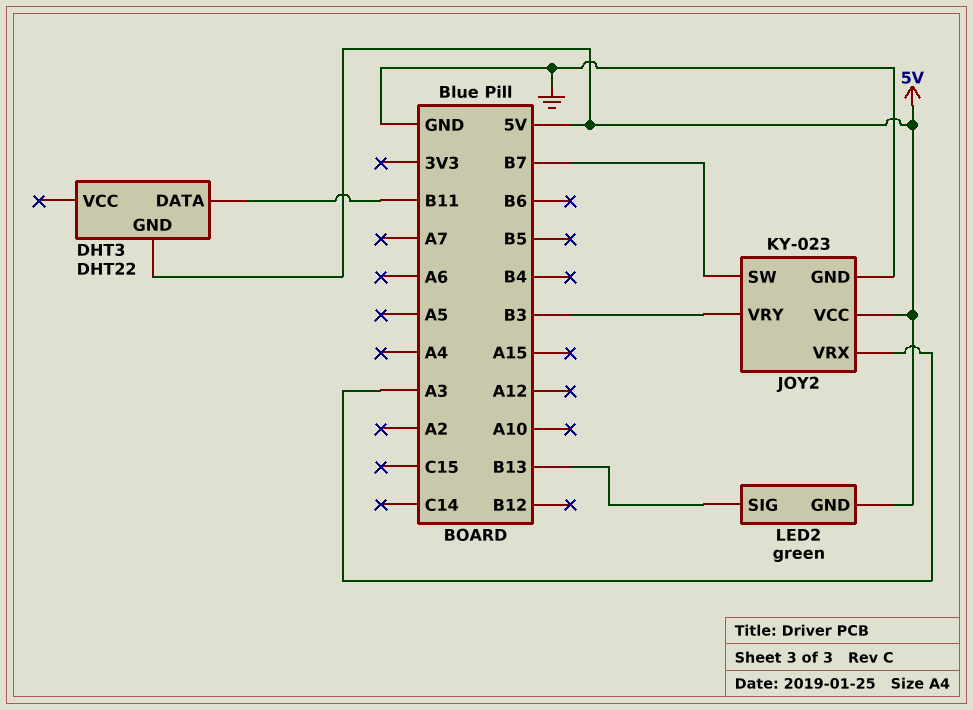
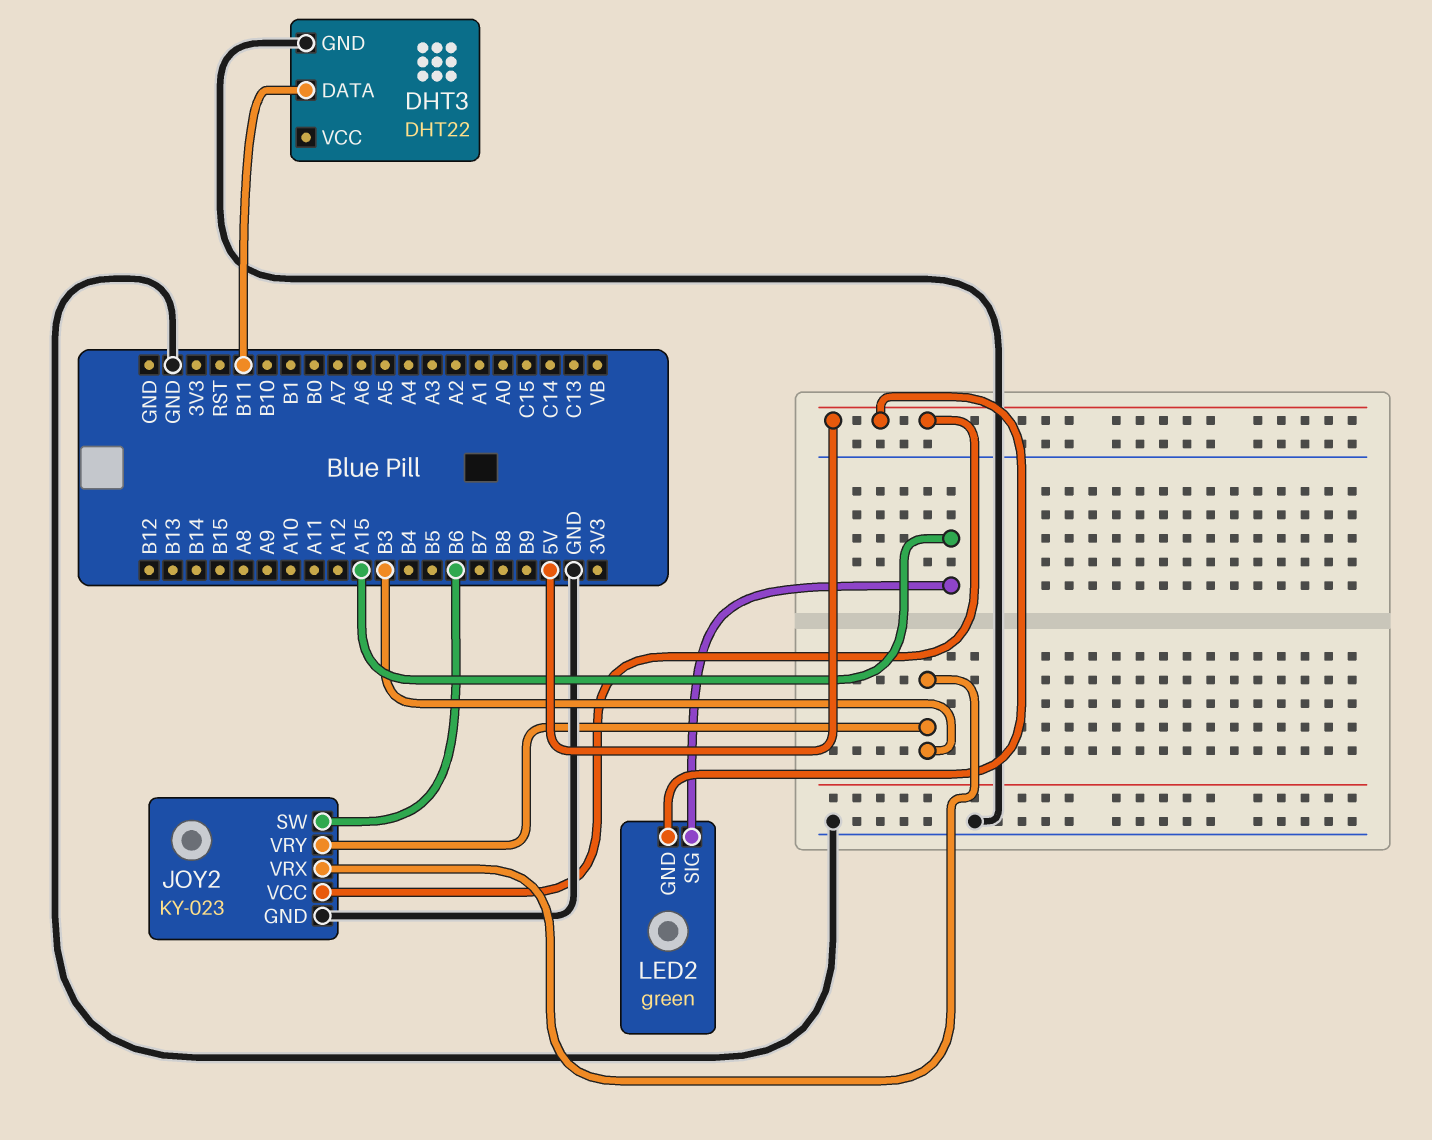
DHT3 pin GND: 5V -> GND
JOY2 pin SW: B7 -> B6
JOY2 pin VRX: A3 -> B3
LED2 pin SIG: B13 -> A15

